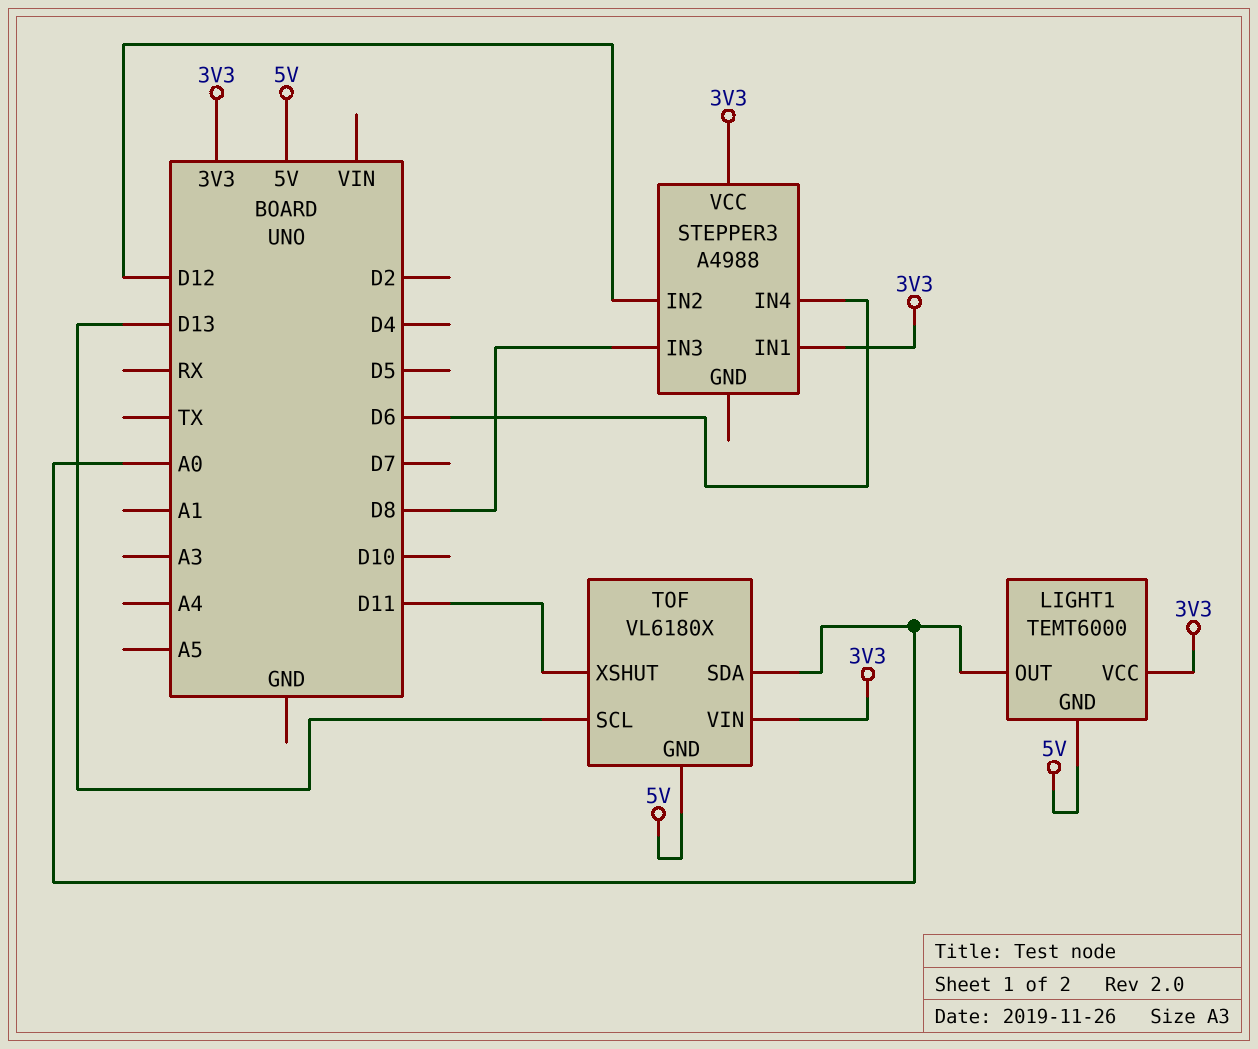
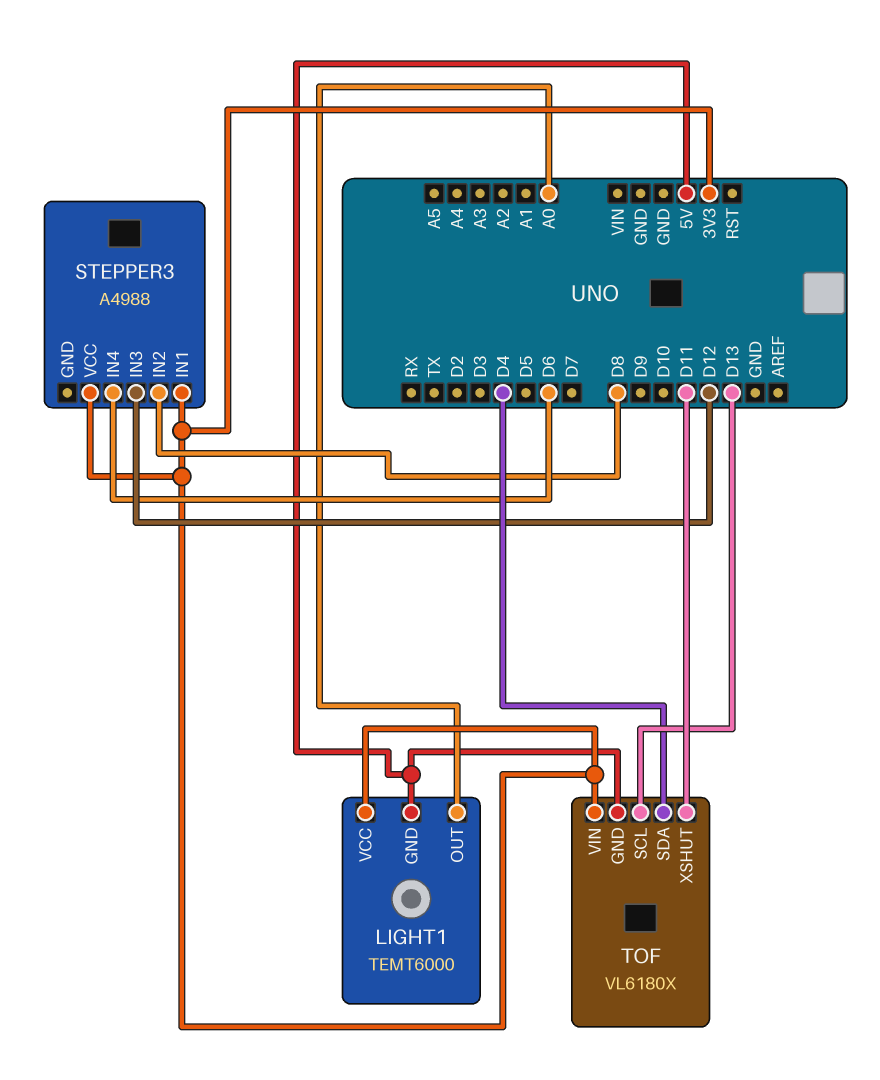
STEPPER3 pin IN2: D12 -> D8
STEPPER3 pin IN3: D8 -> D12
TOF pin SDA: A0 -> D4

